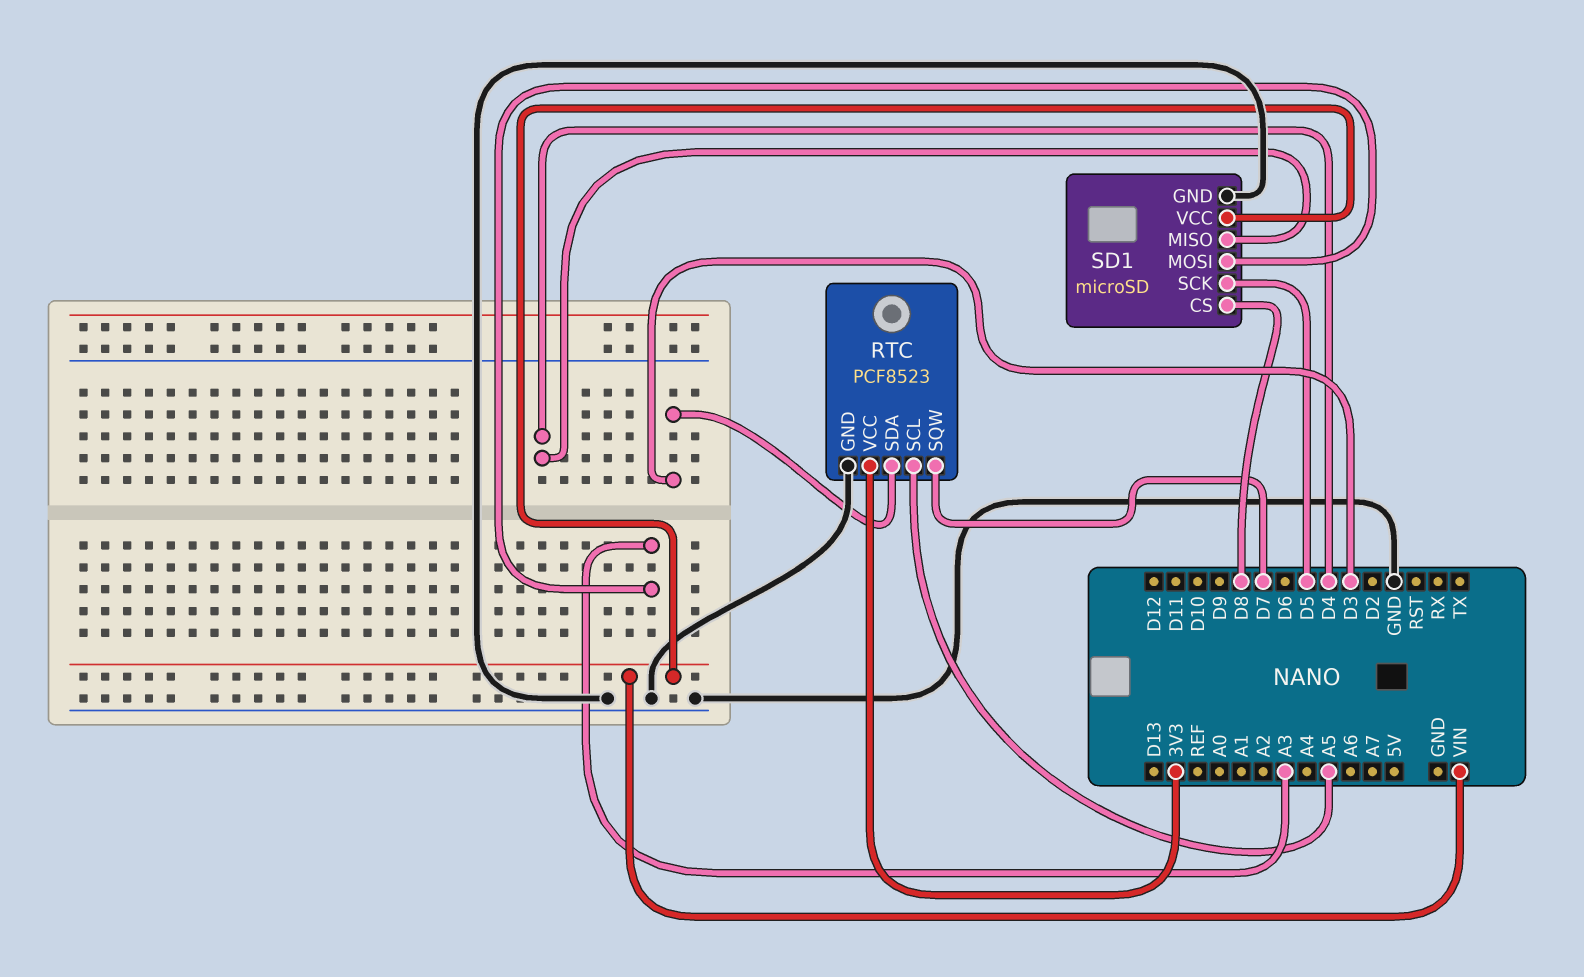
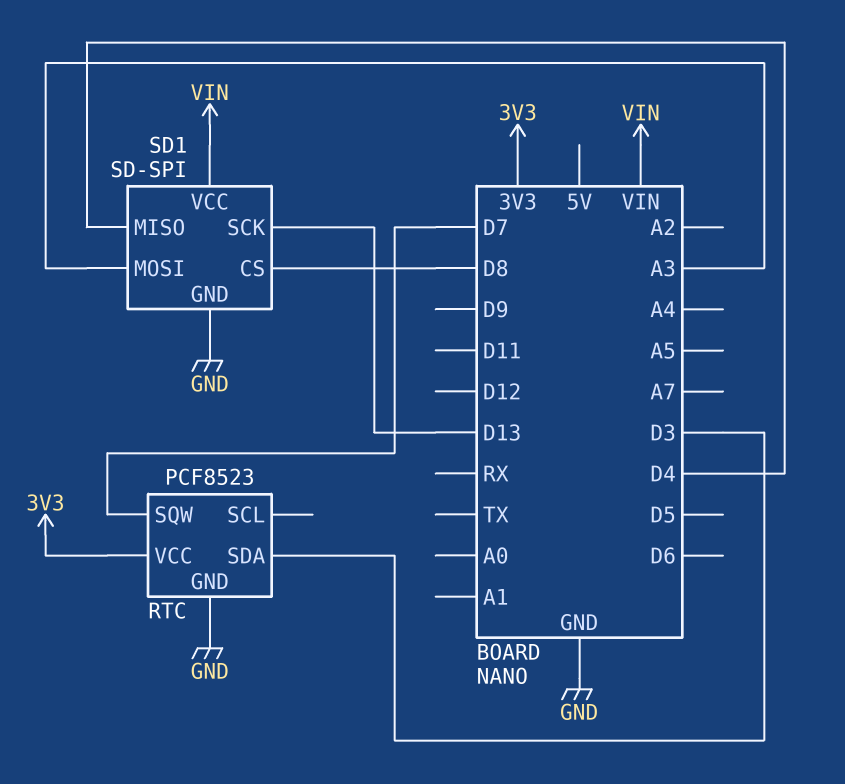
RTC pin SCL: A5 -> none
SD1: microSD -> SD-SPI
SD1 pin SCK: D5 -> D13

